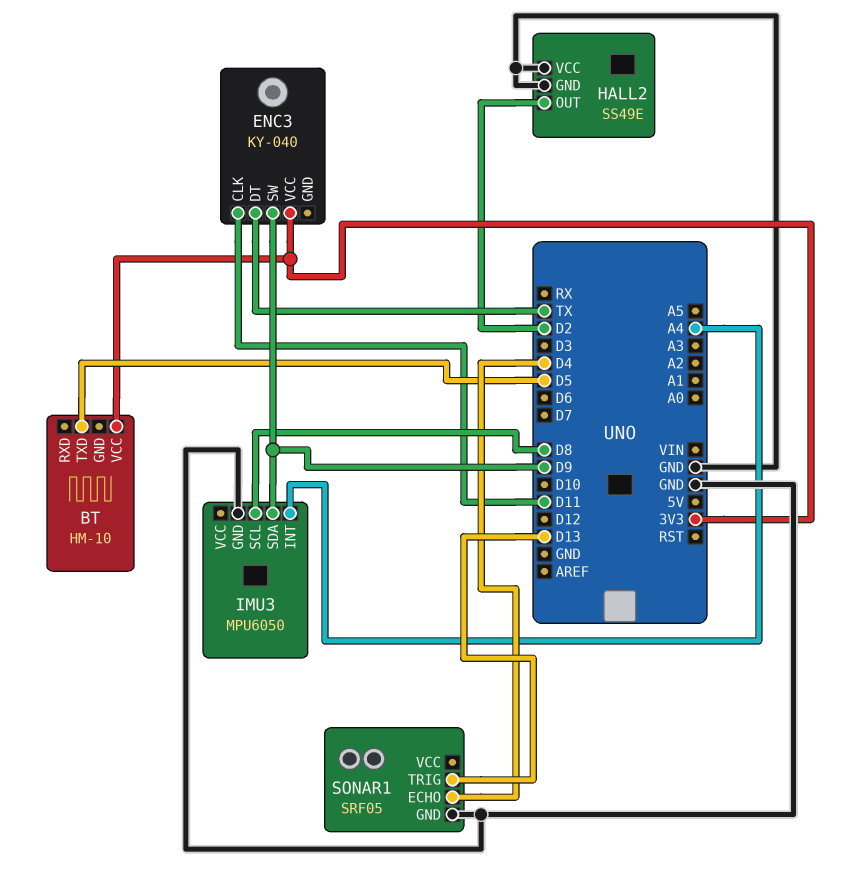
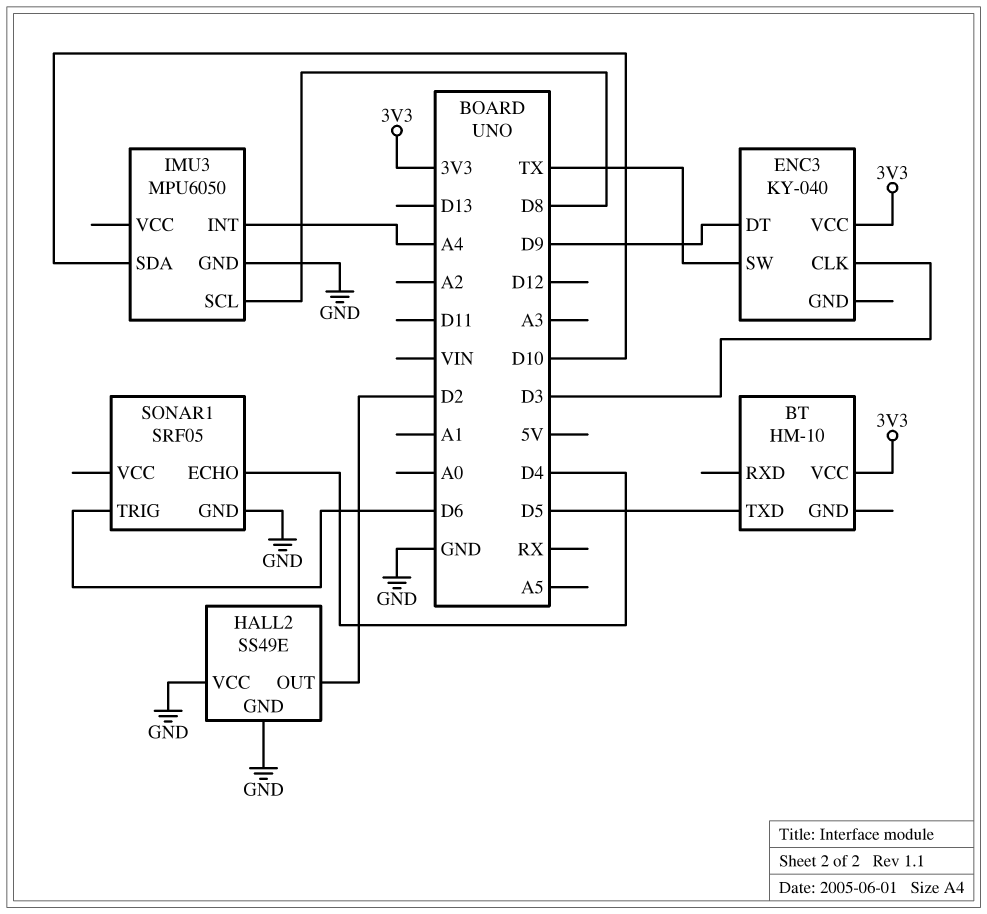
ENC3 pin CLK: D11 -> D3
ENC3 pin DT: TX -> D9
ENC3 pin SW: D9 -> TX
IMU3 pin SDA: D9 -> D10
SONAR1 pin TRIG: D13 -> D6

